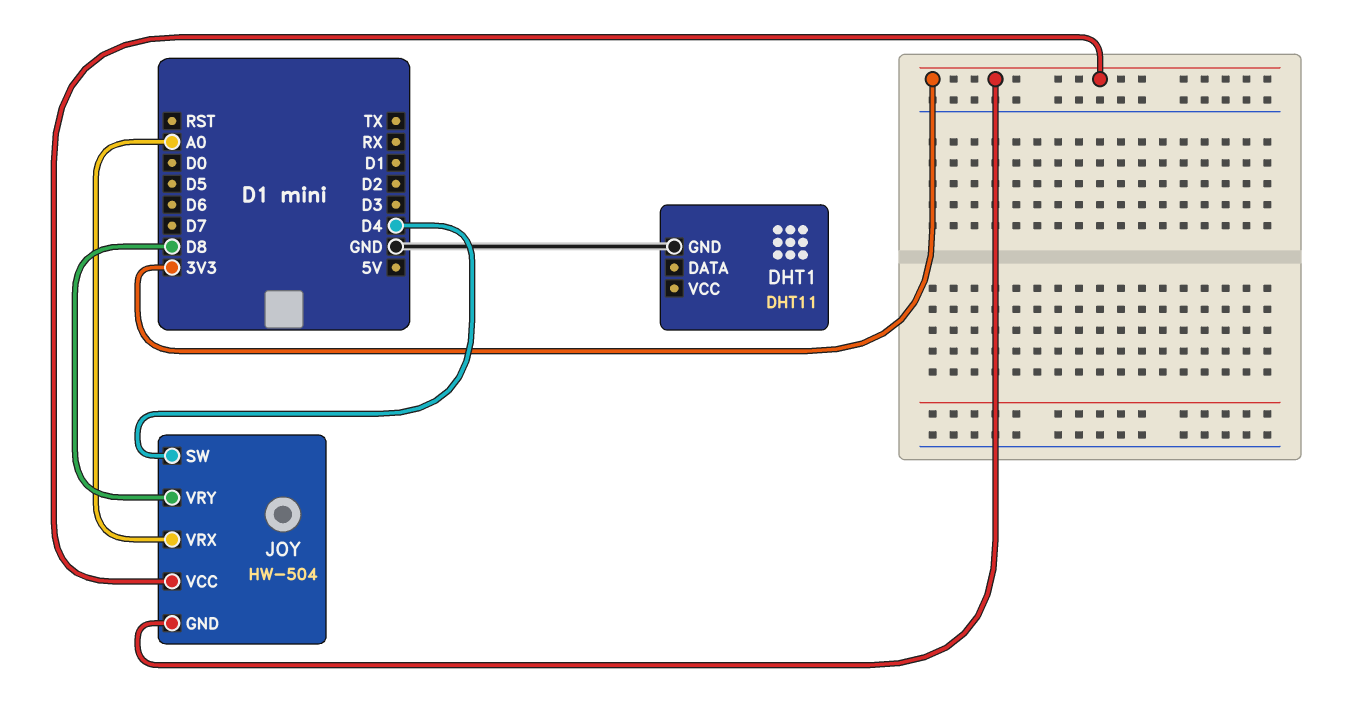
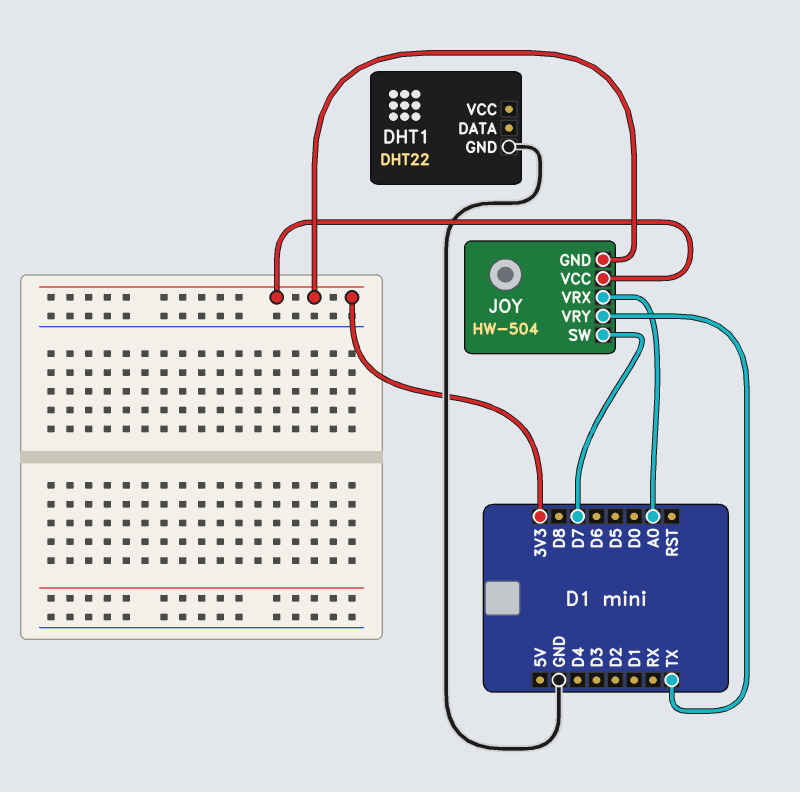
DHT1: DHT11 -> DHT22
JOY pin SW: D4 -> D7
JOY pin VRY: D8 -> TX

